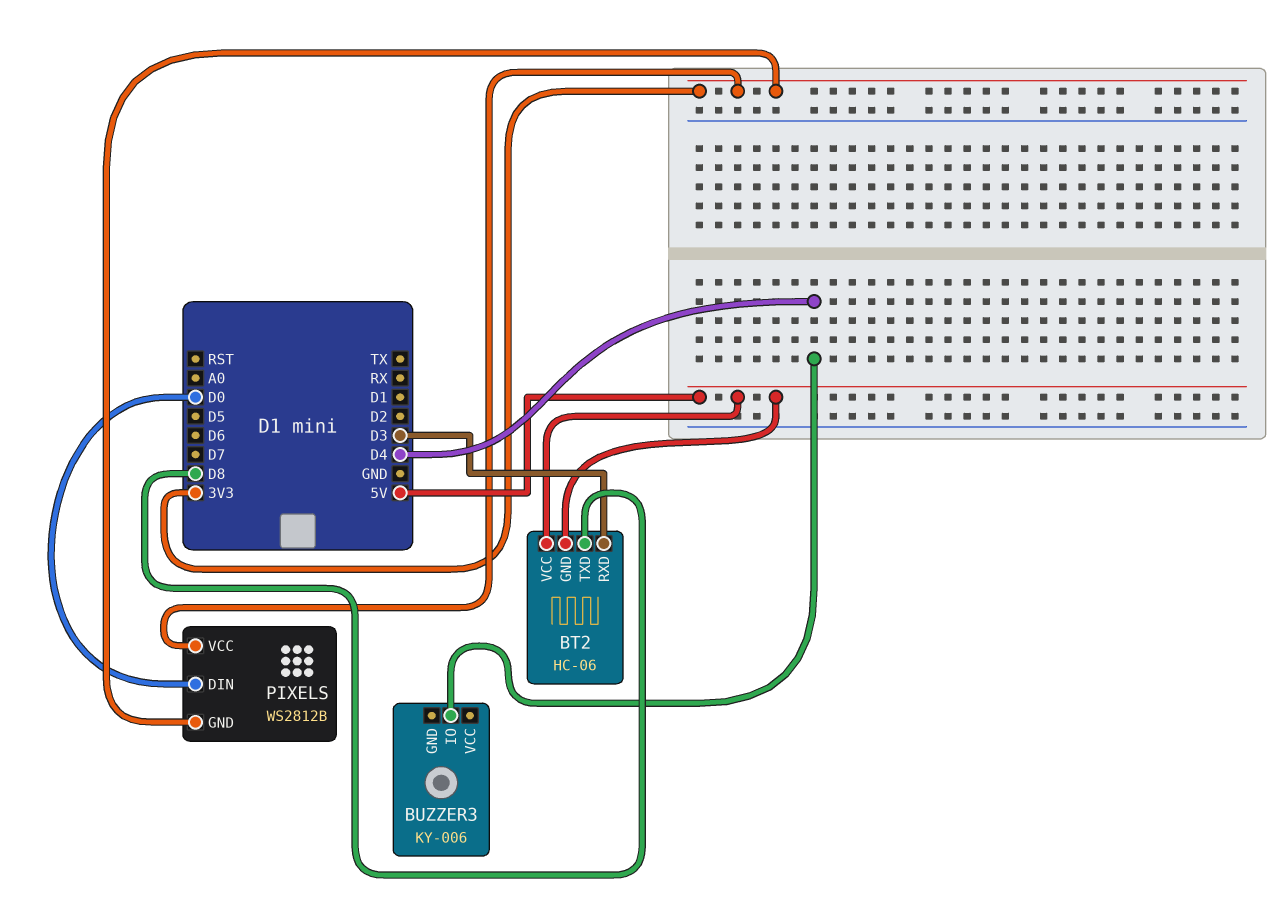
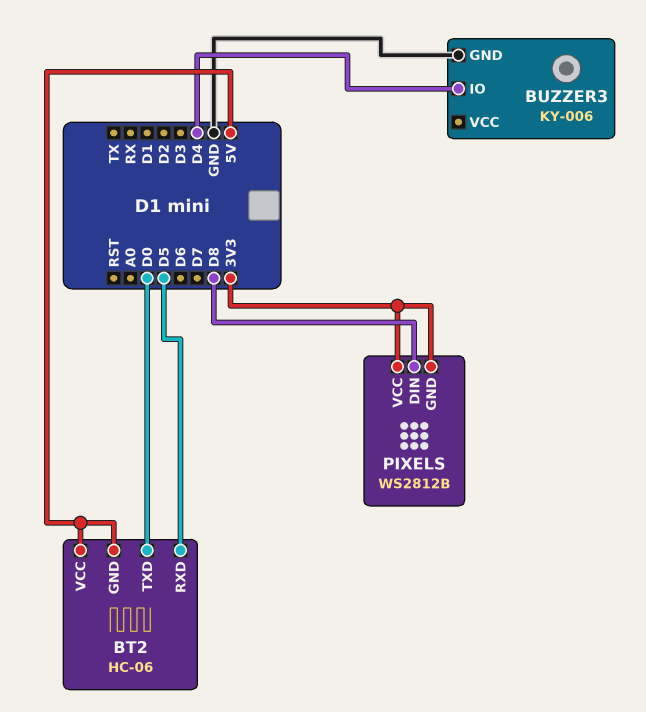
BT2 pin RXD: D3 -> D5
BT2 pin TXD: D8 -> D0
BUZZER3 pin GND: none -> GND
PIXELS pin DIN: D0 -> D8

